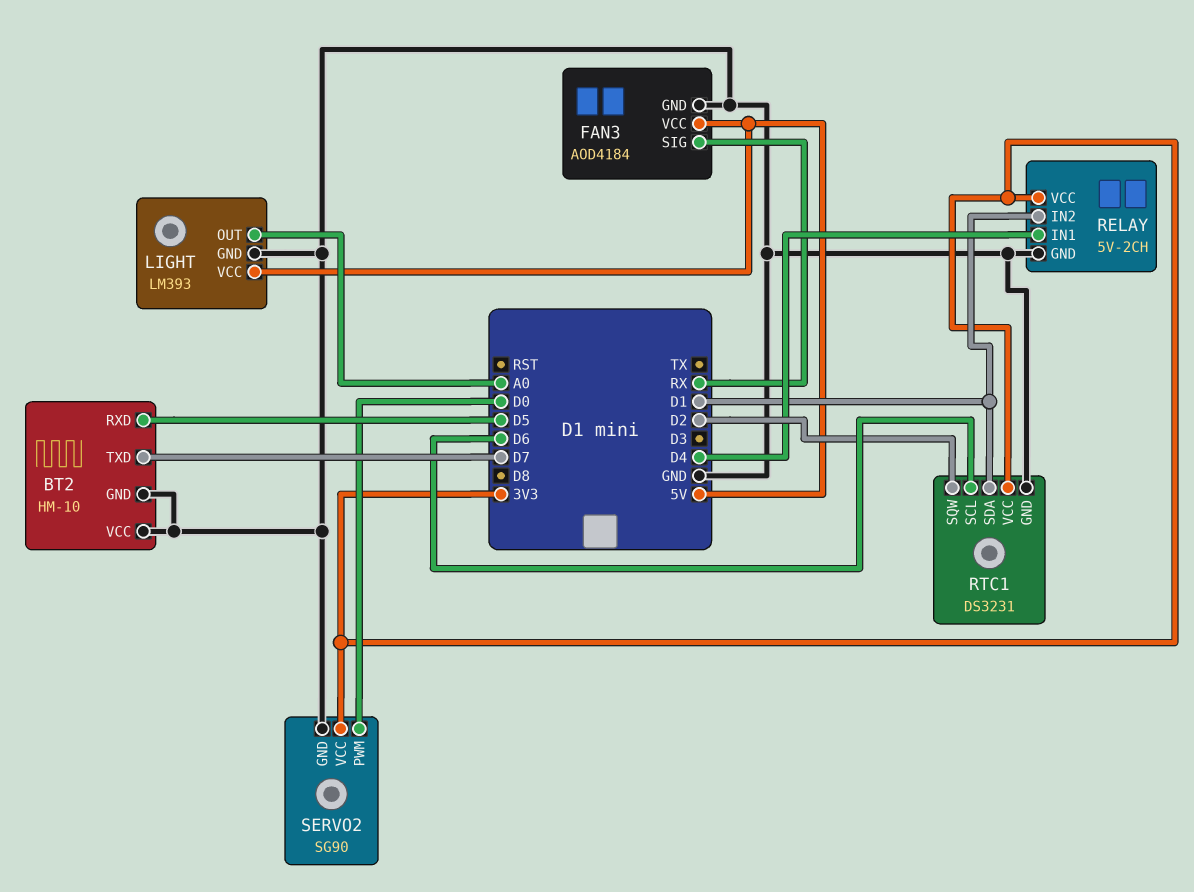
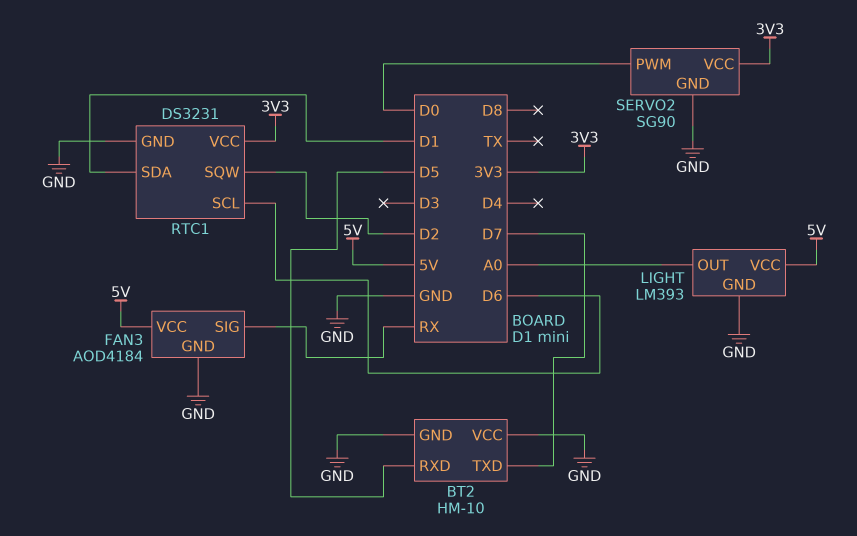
RELAY: 5V-2CH -> none
RELAY pin GND: GND -> none
RELAY pin IN1: D4 -> none
RELAY pin IN2: D1 -> none
RELAY pin VCC: 3V3 -> none

